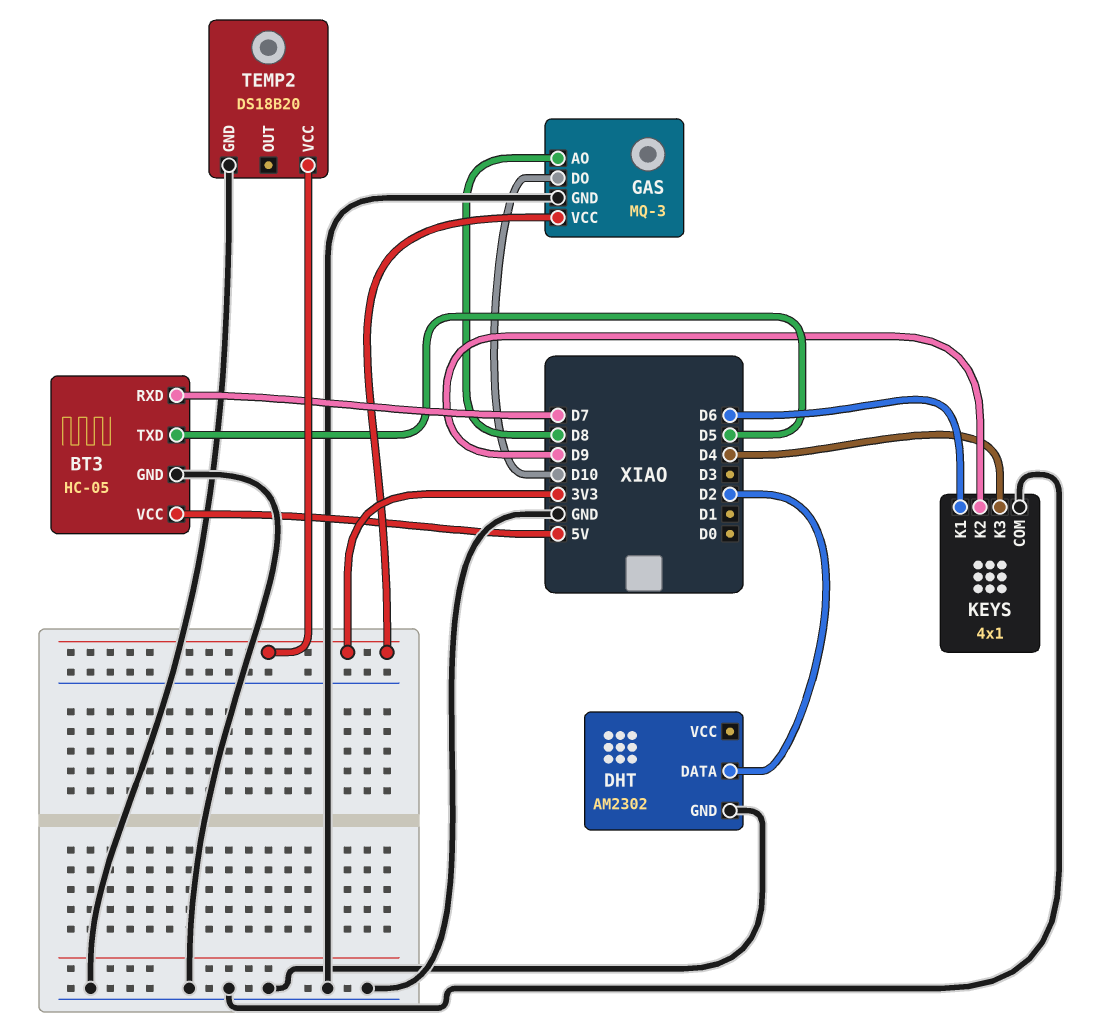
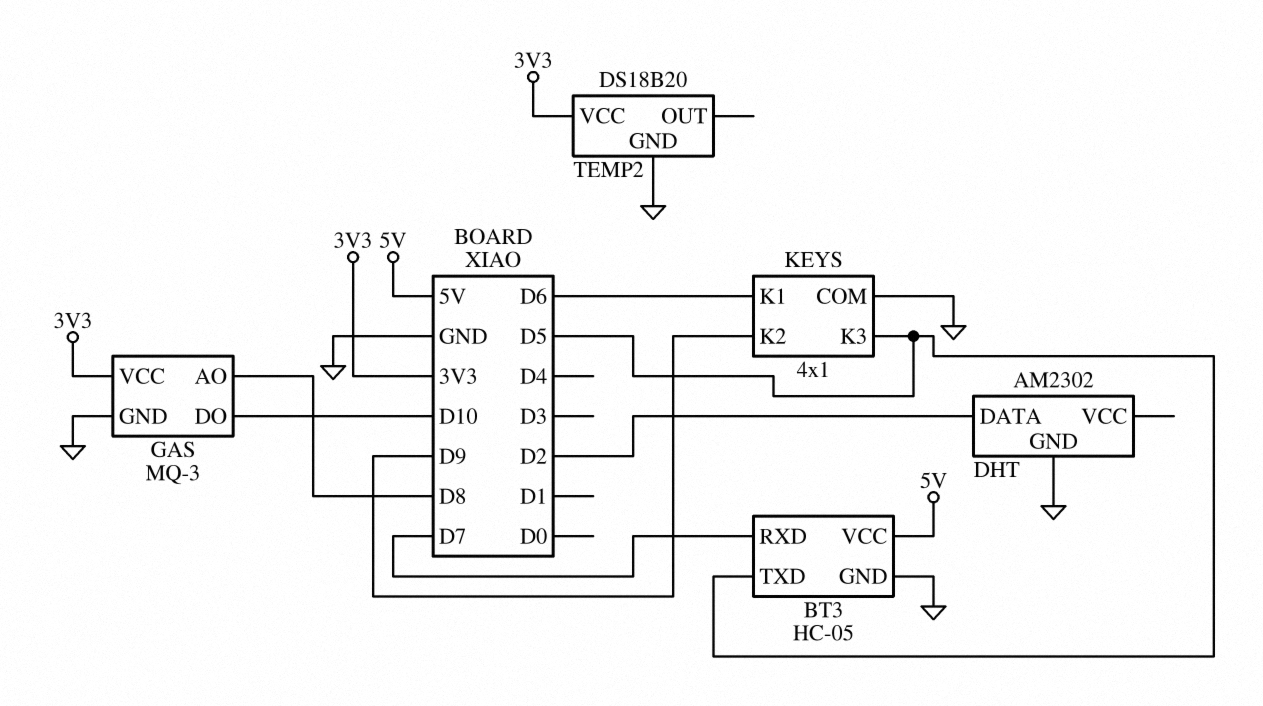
KEYS pin K3: D4 -> D5

